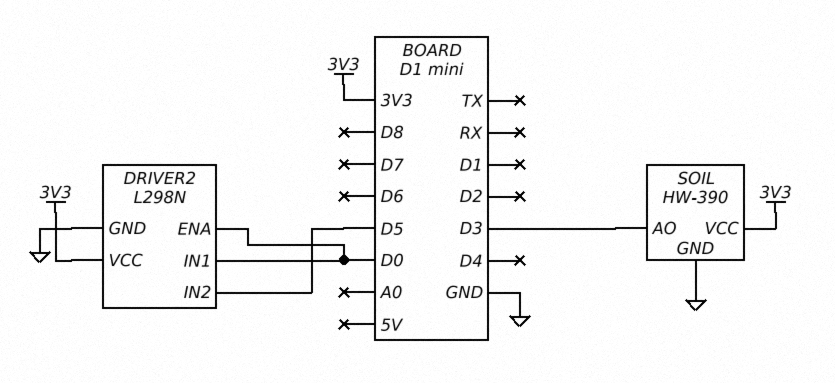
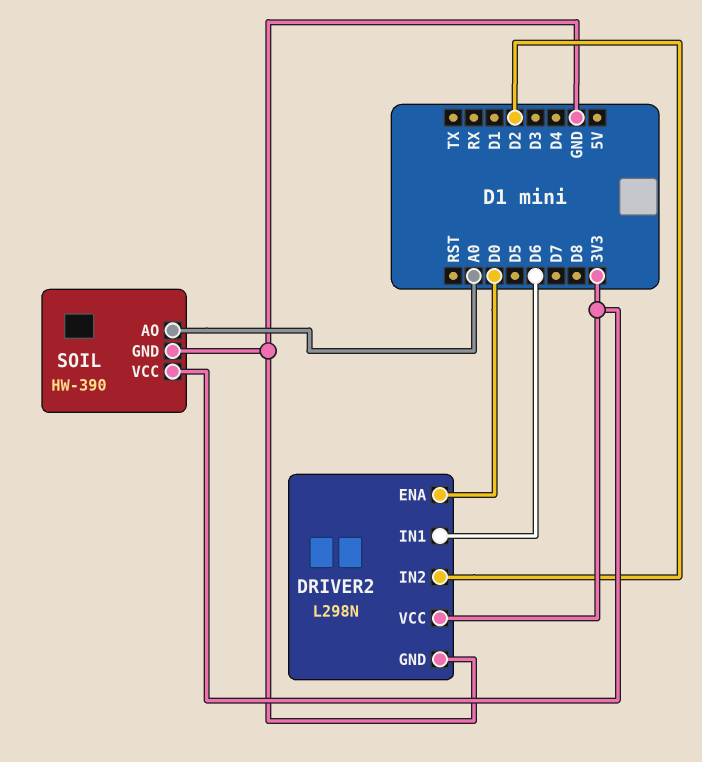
DRIVER2 pin IN1: D0 -> D6
DRIVER2 pin IN2: D5 -> D2
SOIL pin AO: D3 -> A0

